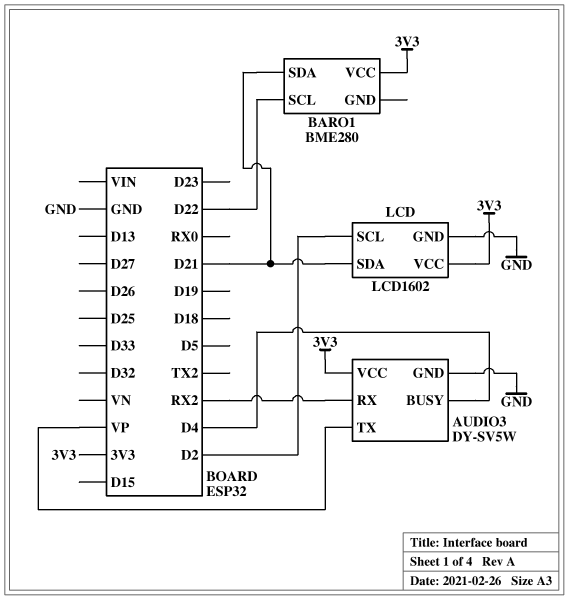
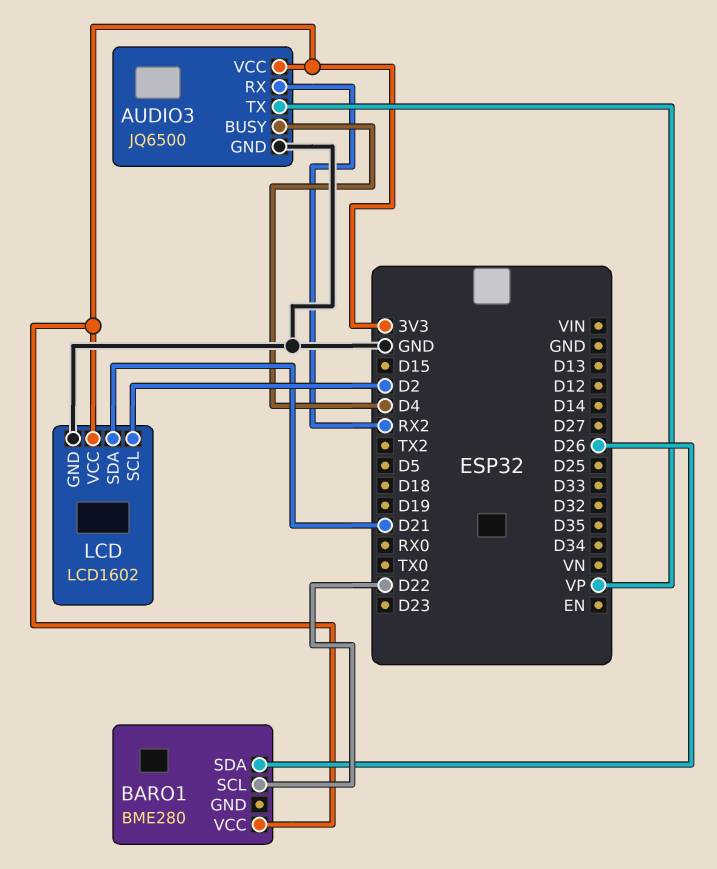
AUDIO3: DY-SV5W -> JQ6500
BARO1 pin SDA: D21 -> D26

